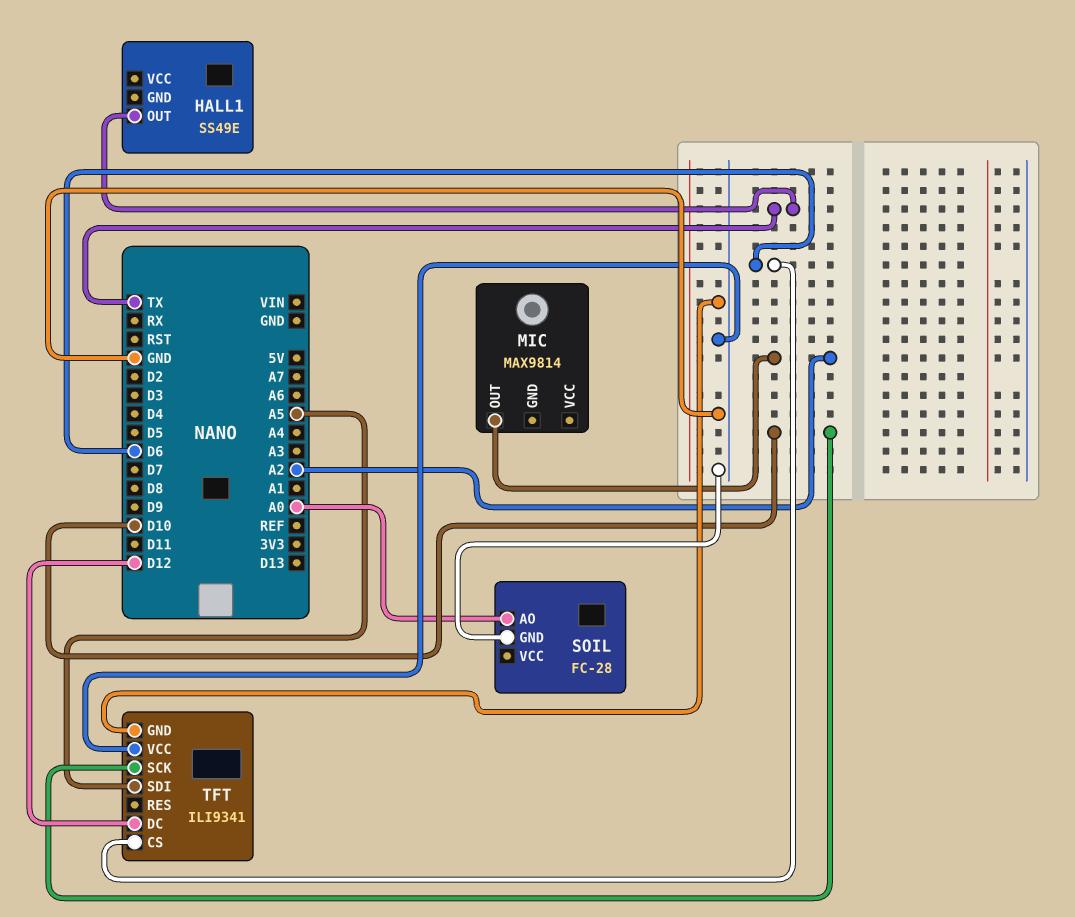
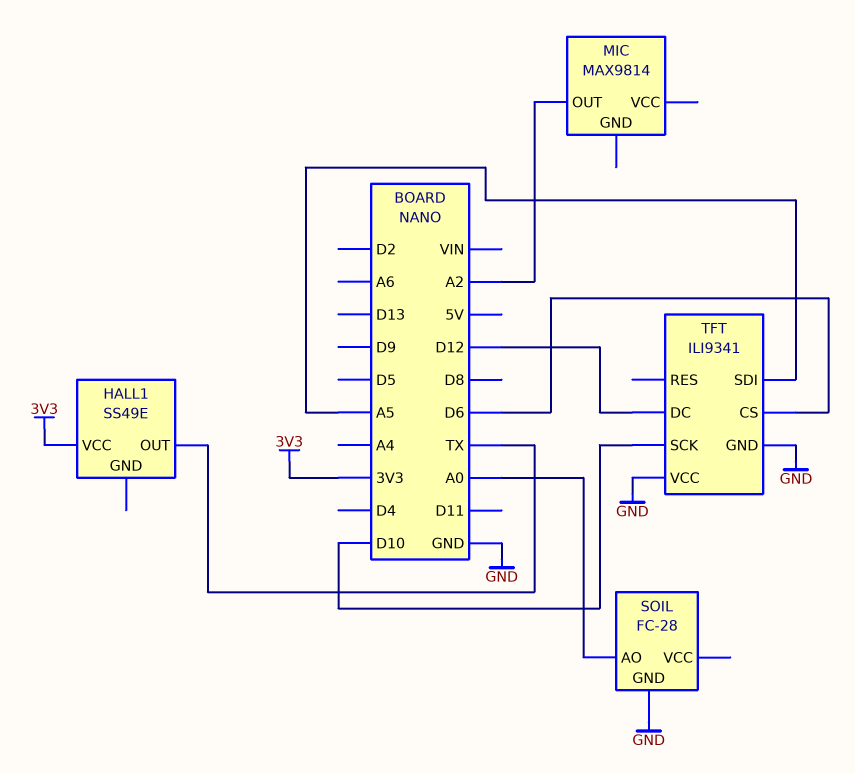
HALL1 pin VCC: none -> 3V3

